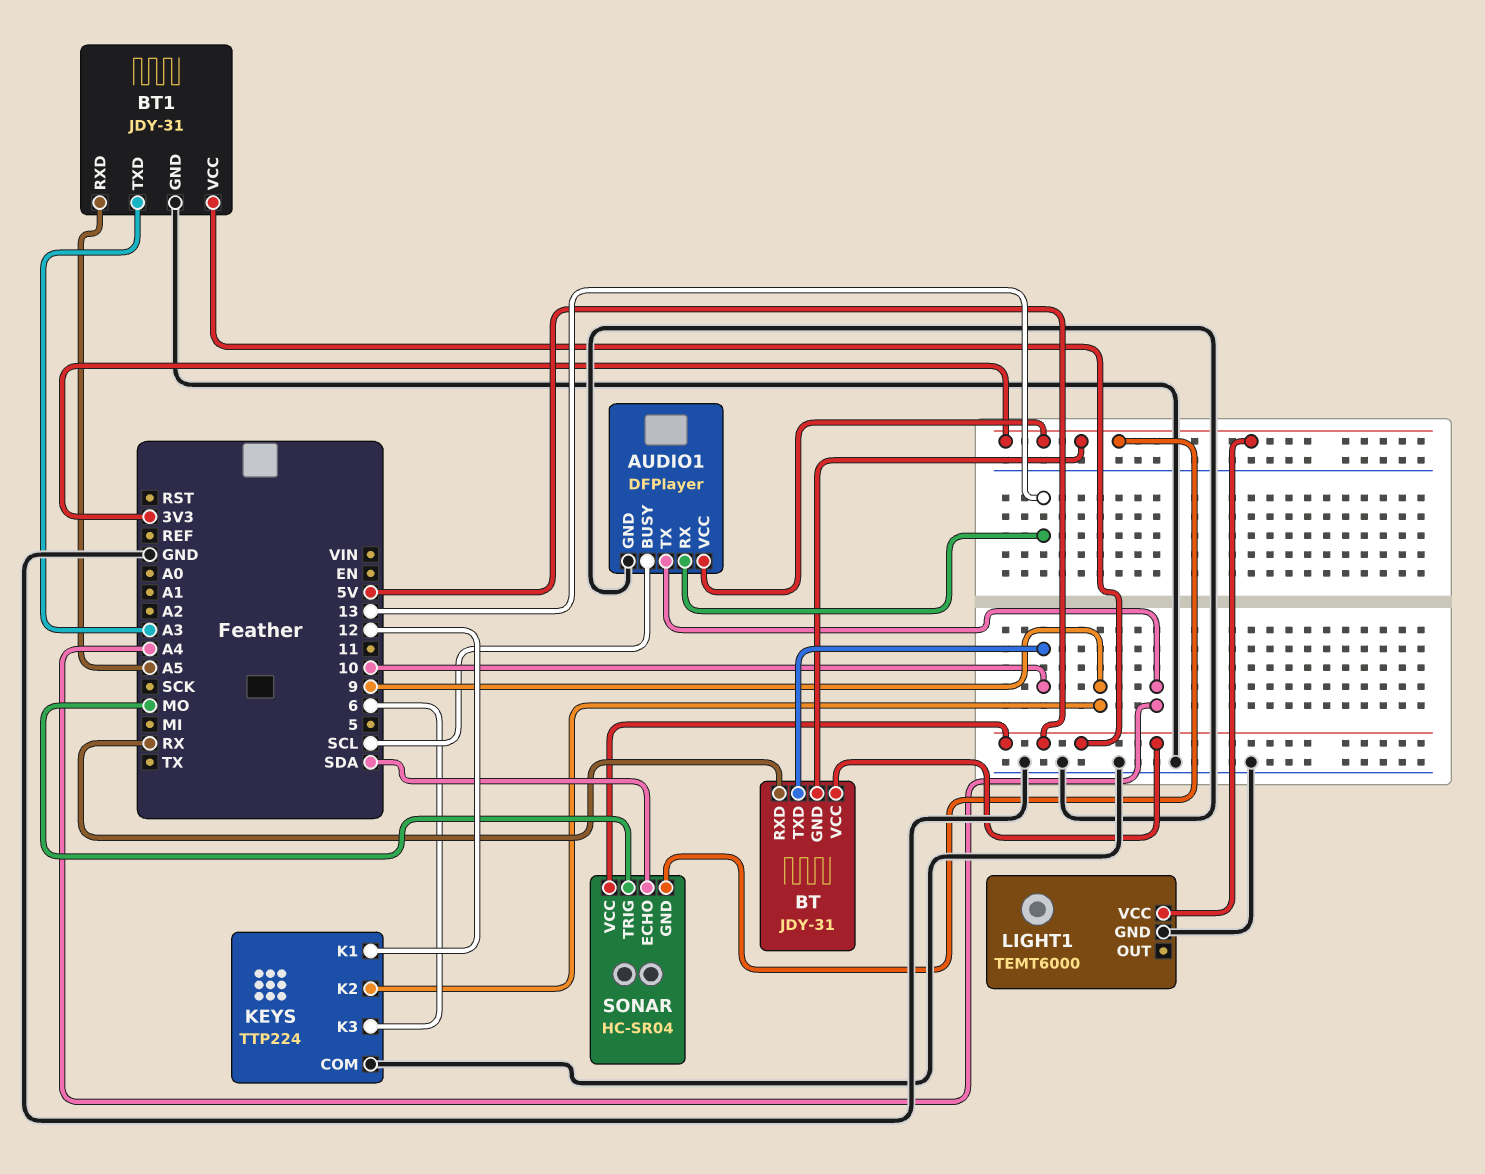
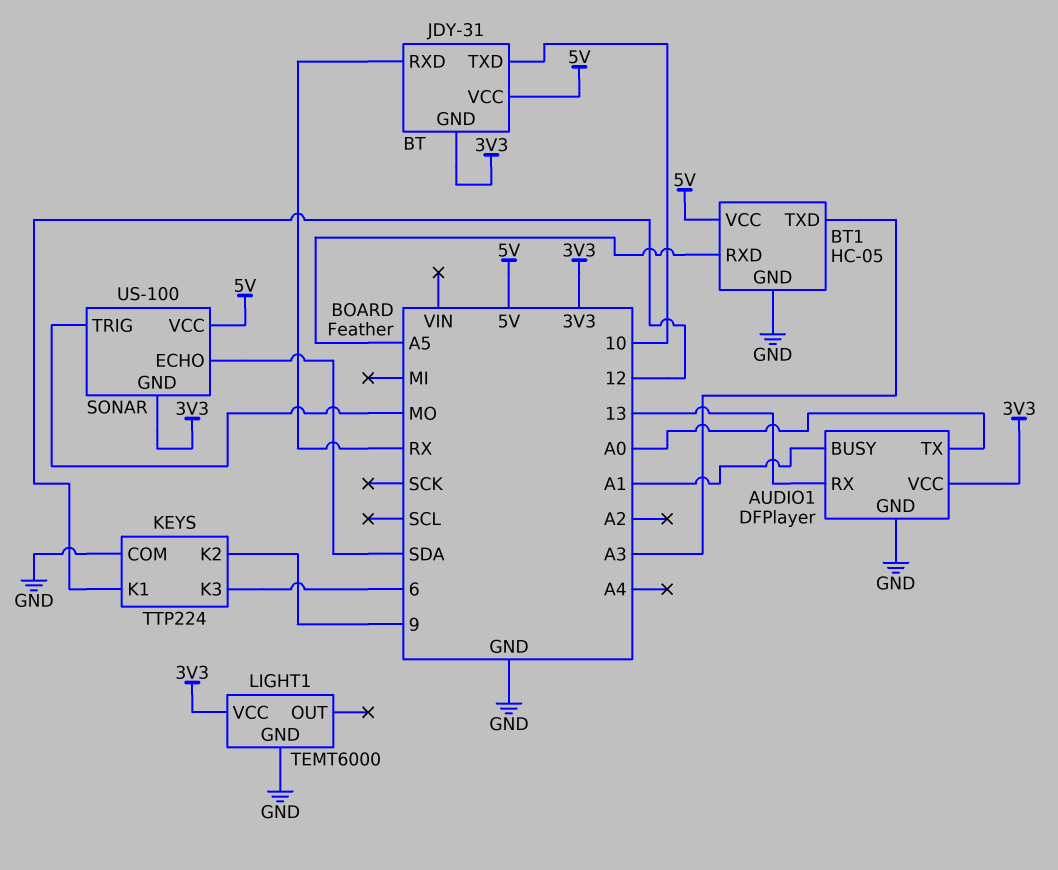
AUDIO1 pin BUSY: SCL -> A1
AUDIO1 pin TX: A4 -> A0
BT1: JDY-31 -> HC-05
SONAR: HC-SR04 -> US-100

